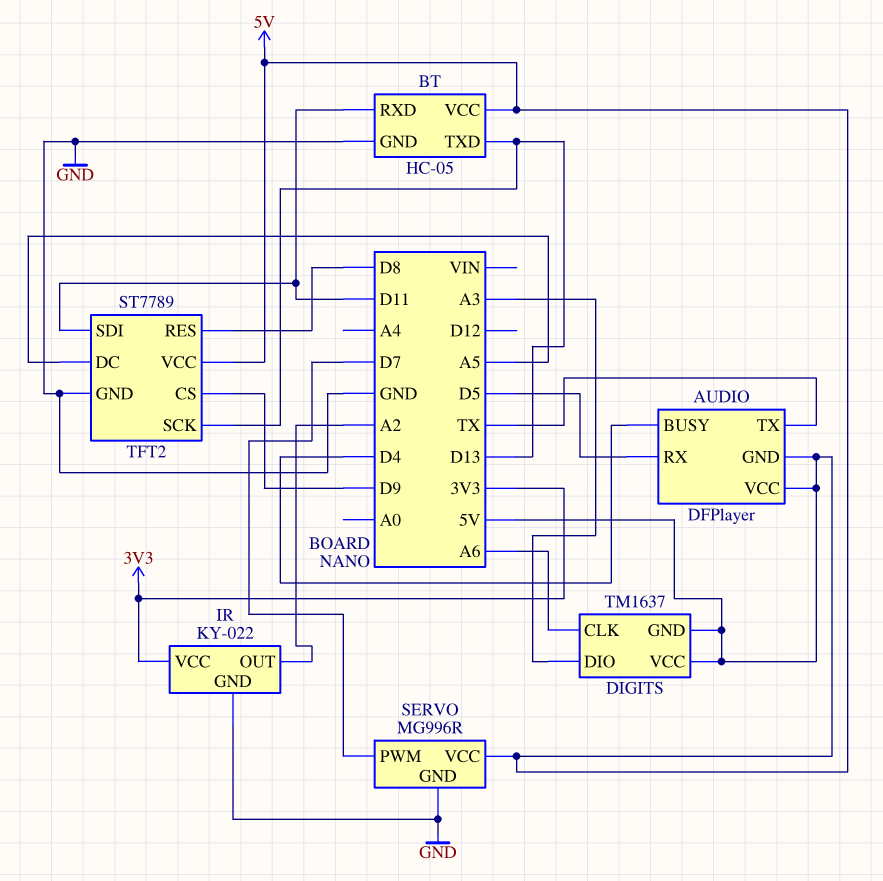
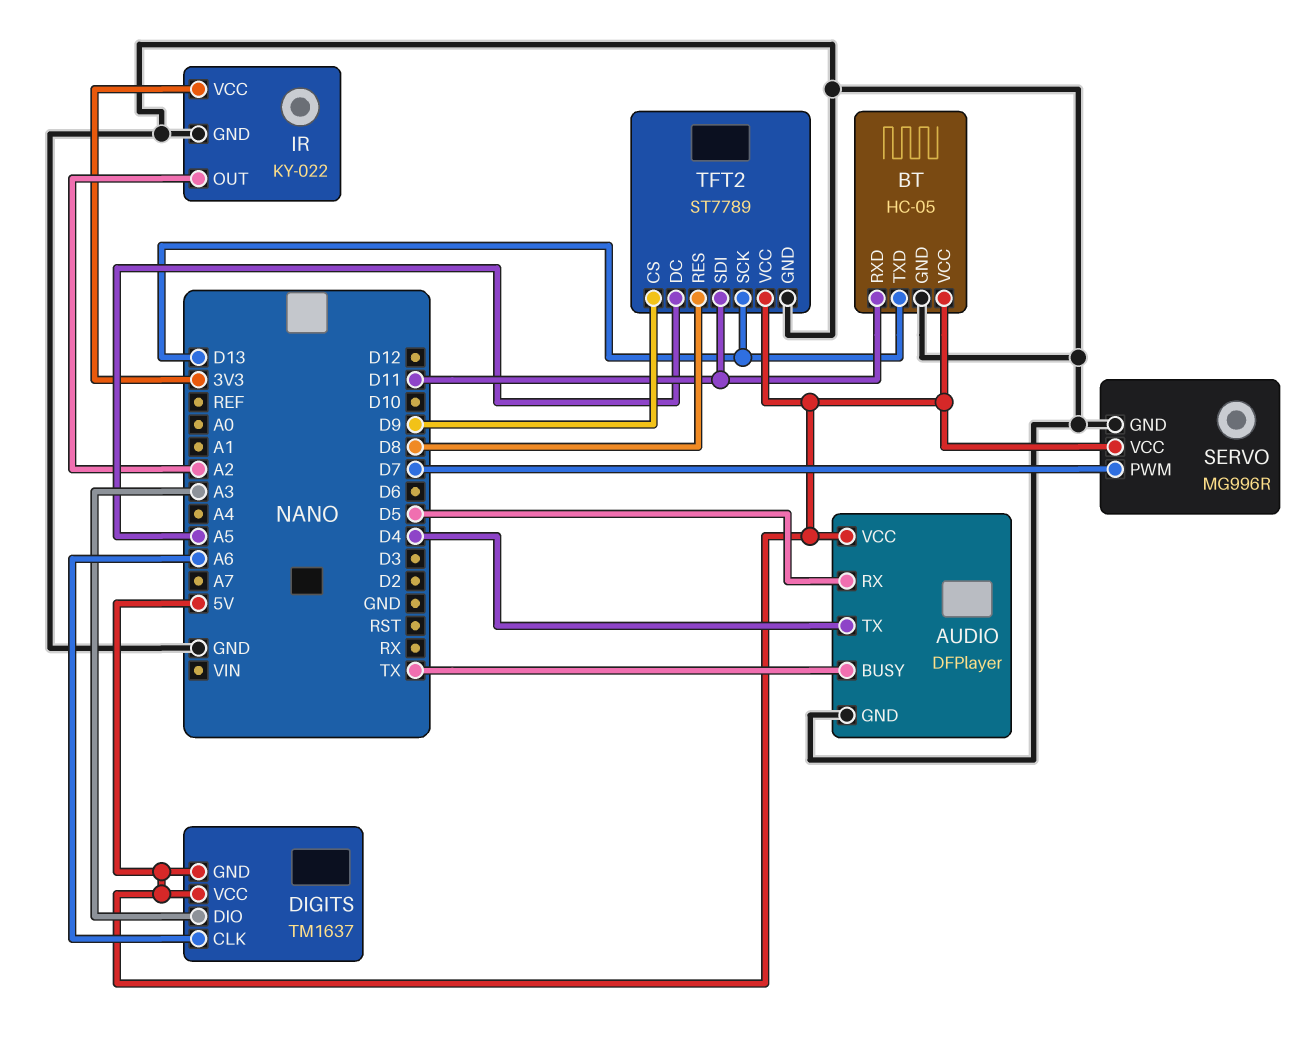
AUDIO pin BUSY: D4 -> TX
AUDIO pin GND: 5V -> GND
AUDIO pin TX: TX -> D4

